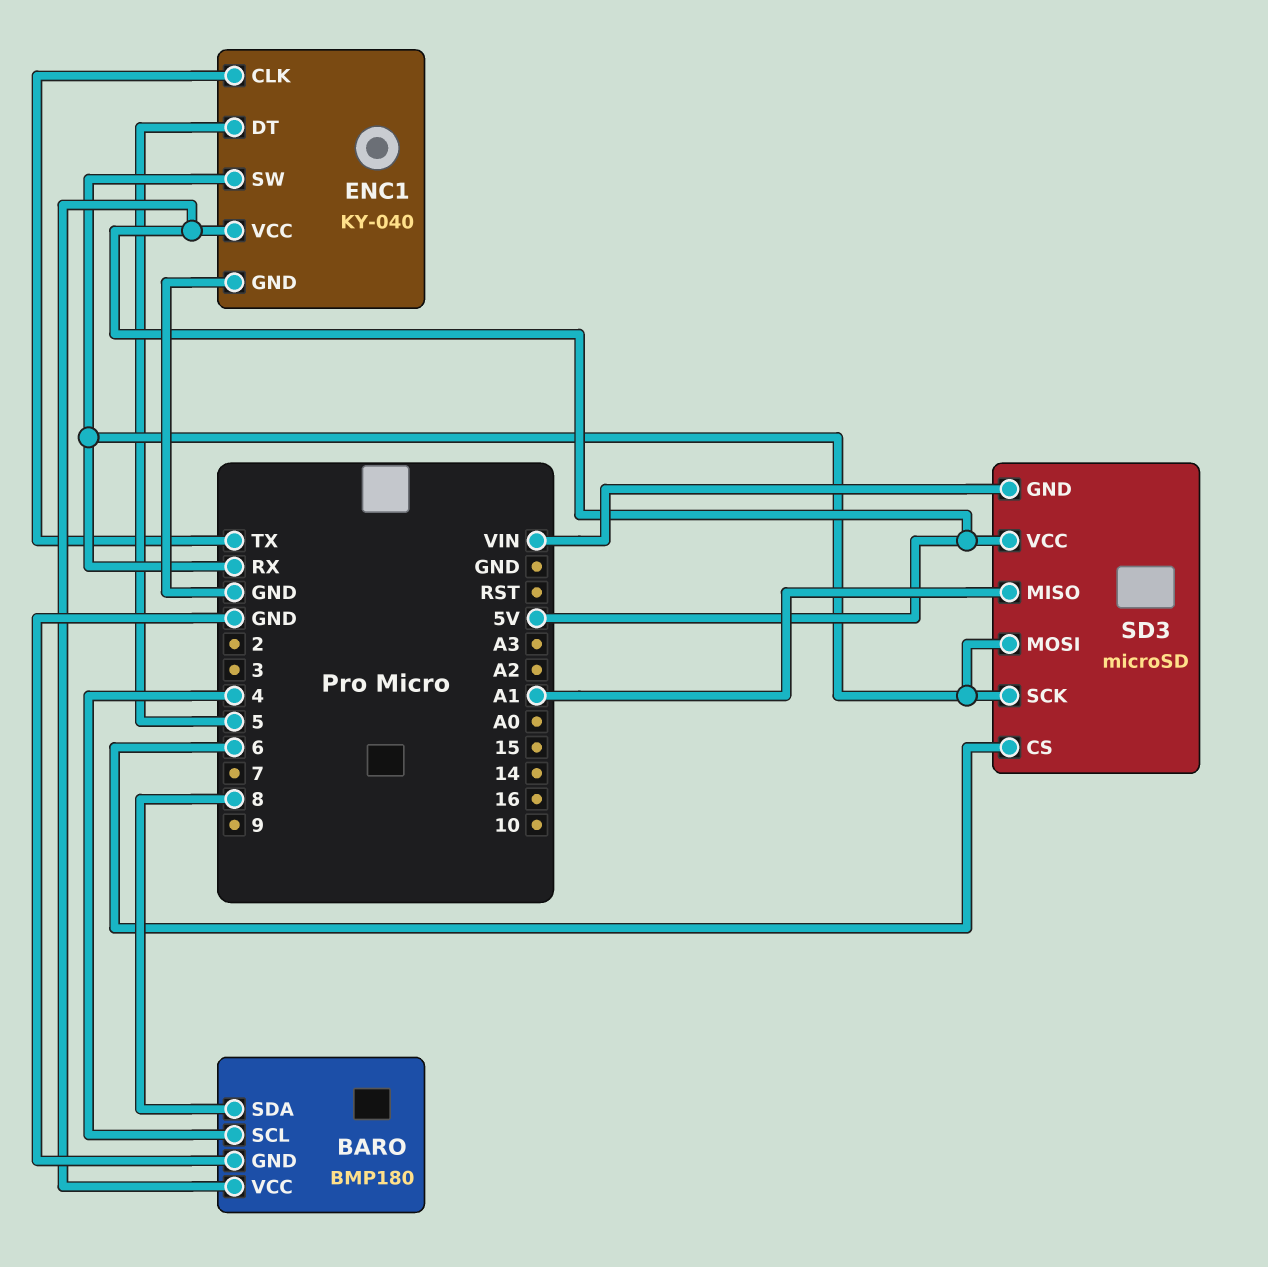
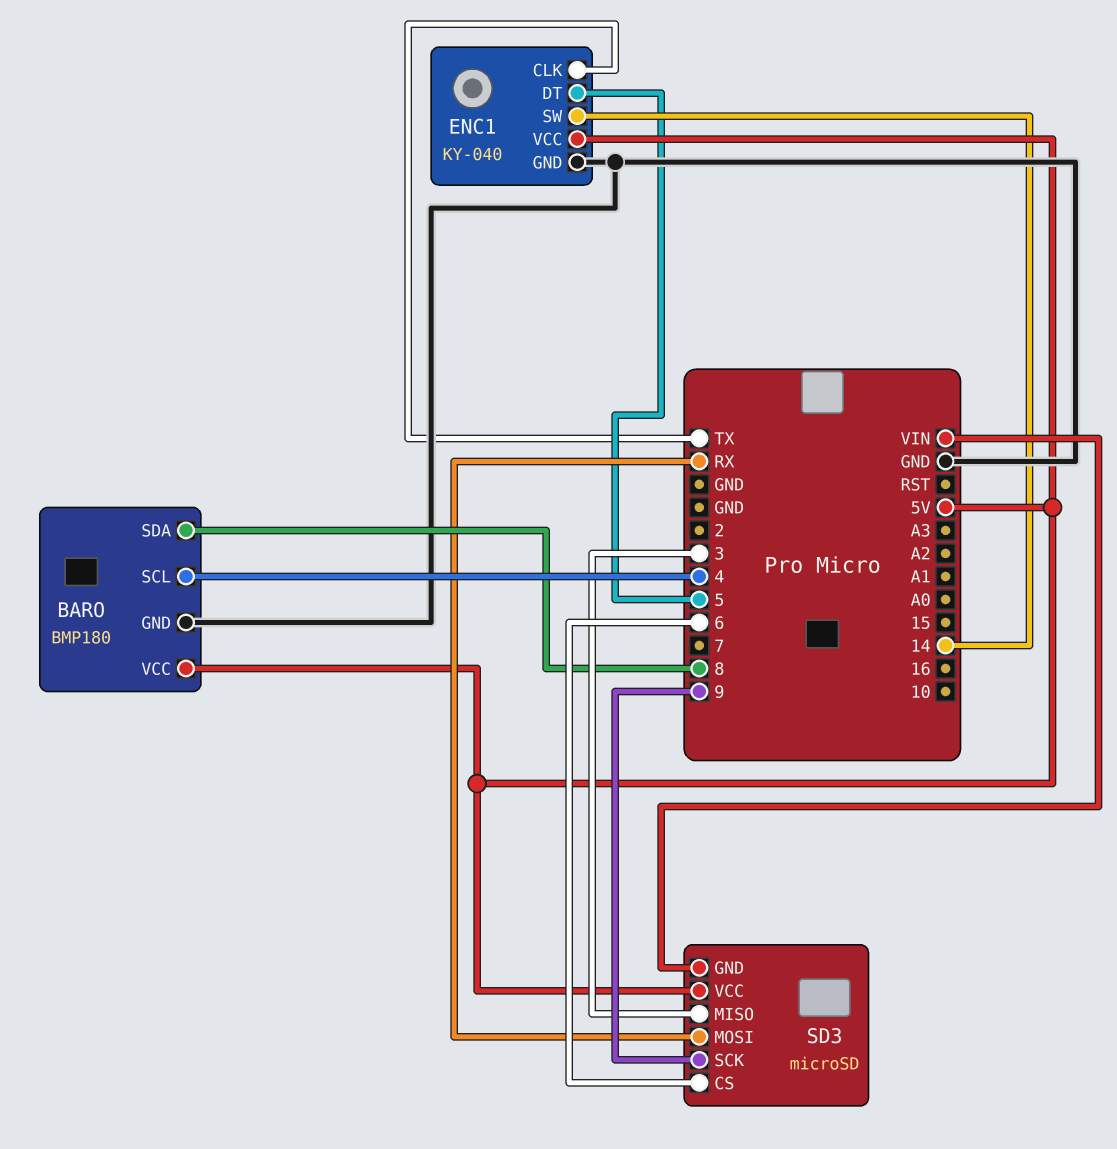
ENC1 pin SW: RX -> 14
SD3 pin MISO: A1 -> 3
SD3 pin SCK: RX -> 9

